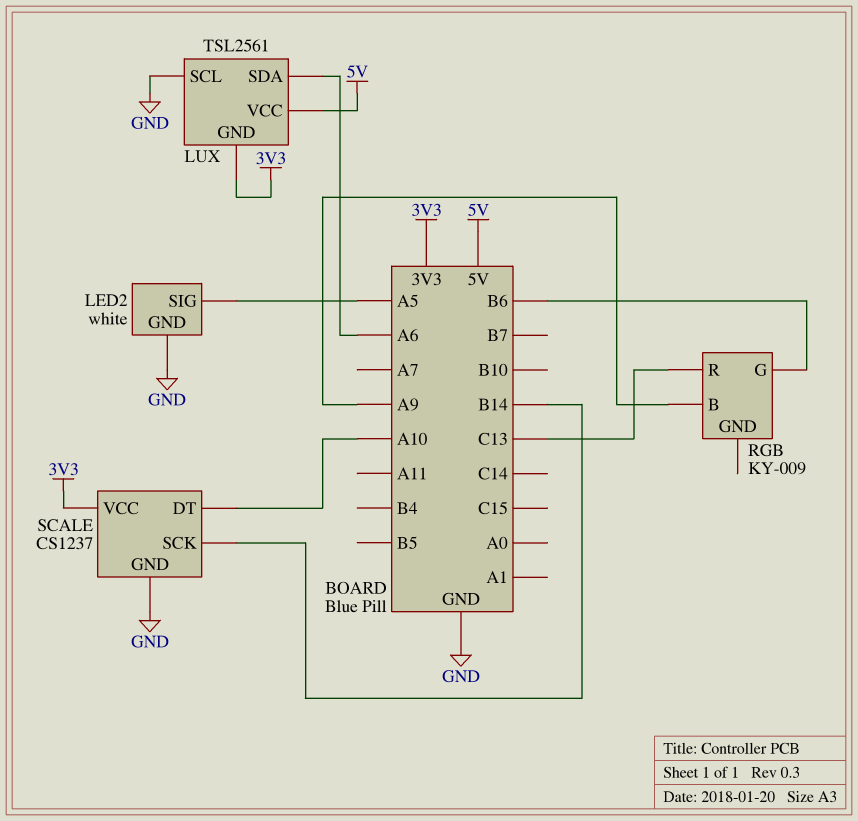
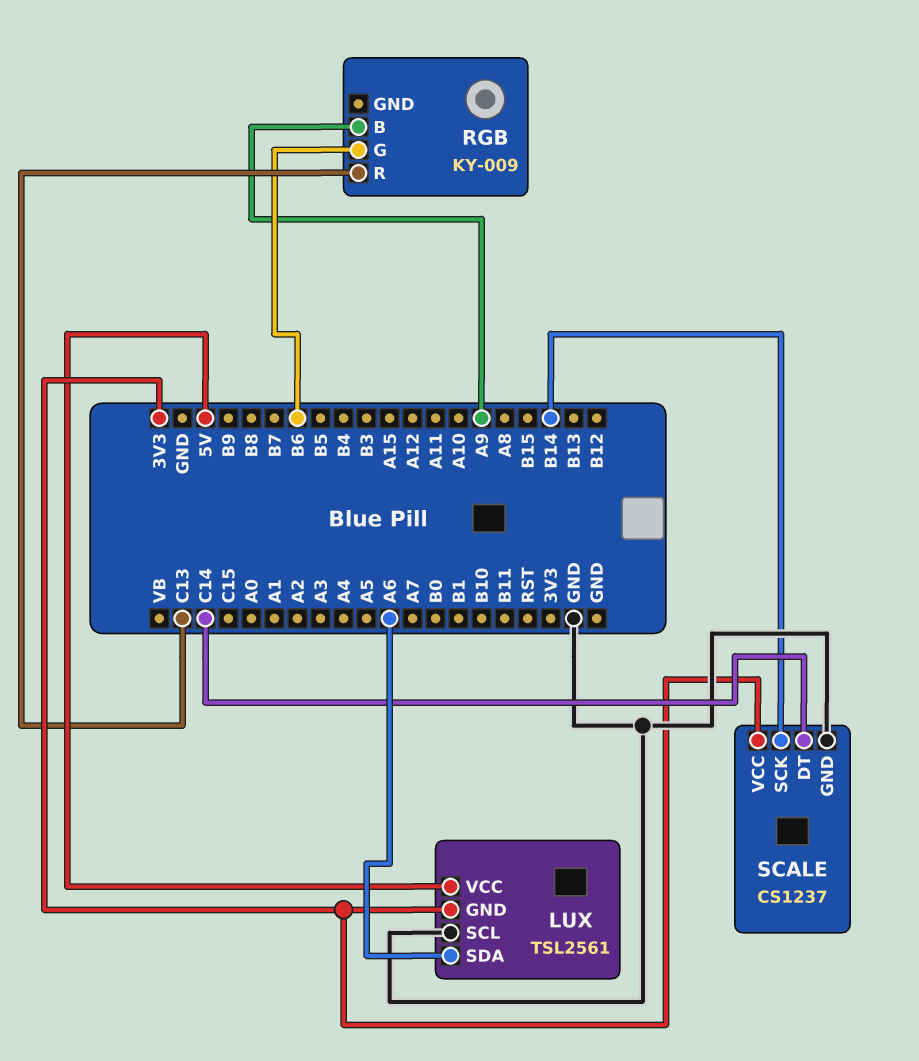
LED2: white -> none
LED2 pin GND: GND -> none
LED2 pin SIG: A5 -> none
SCALE pin DT: A10 -> C14

